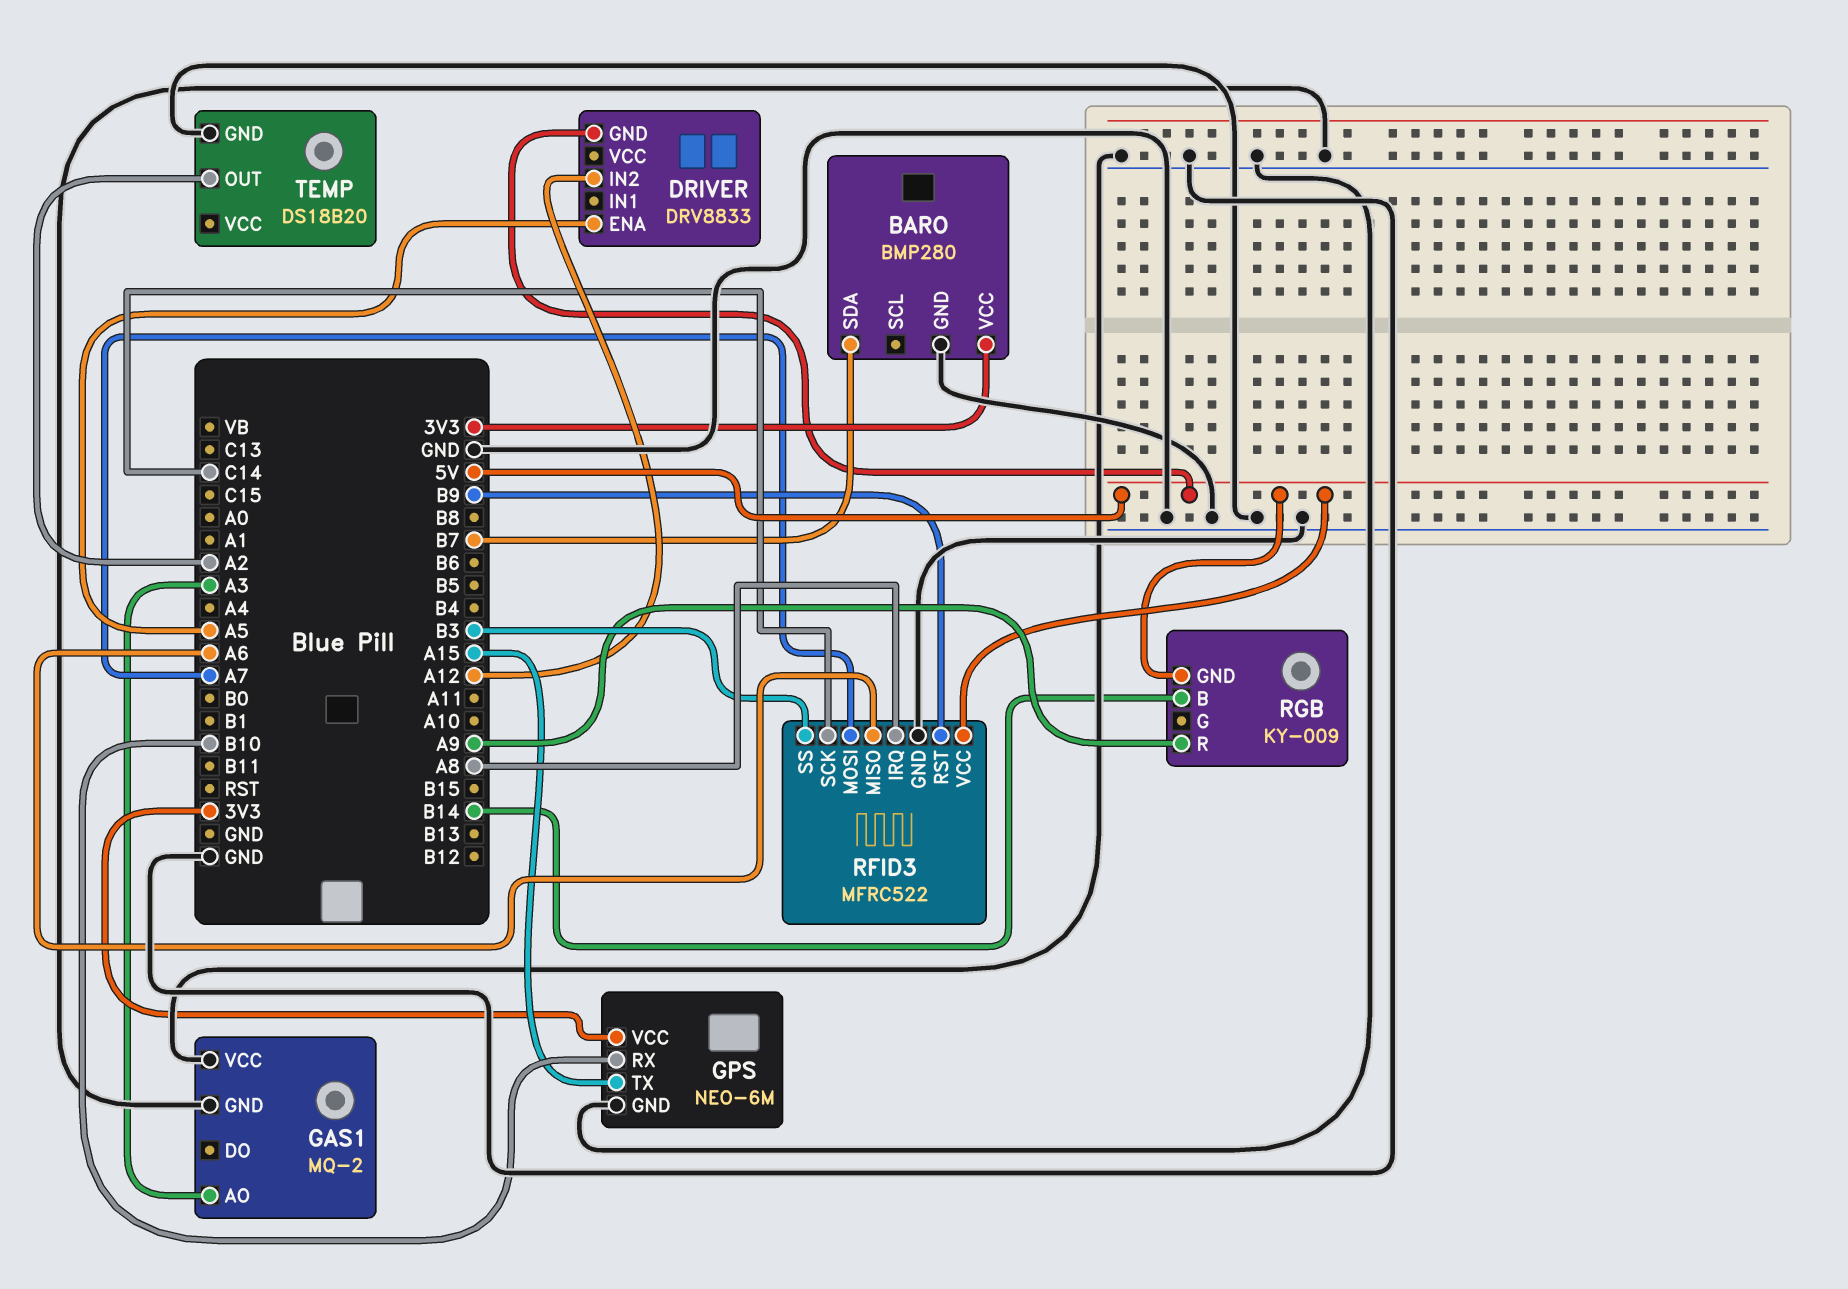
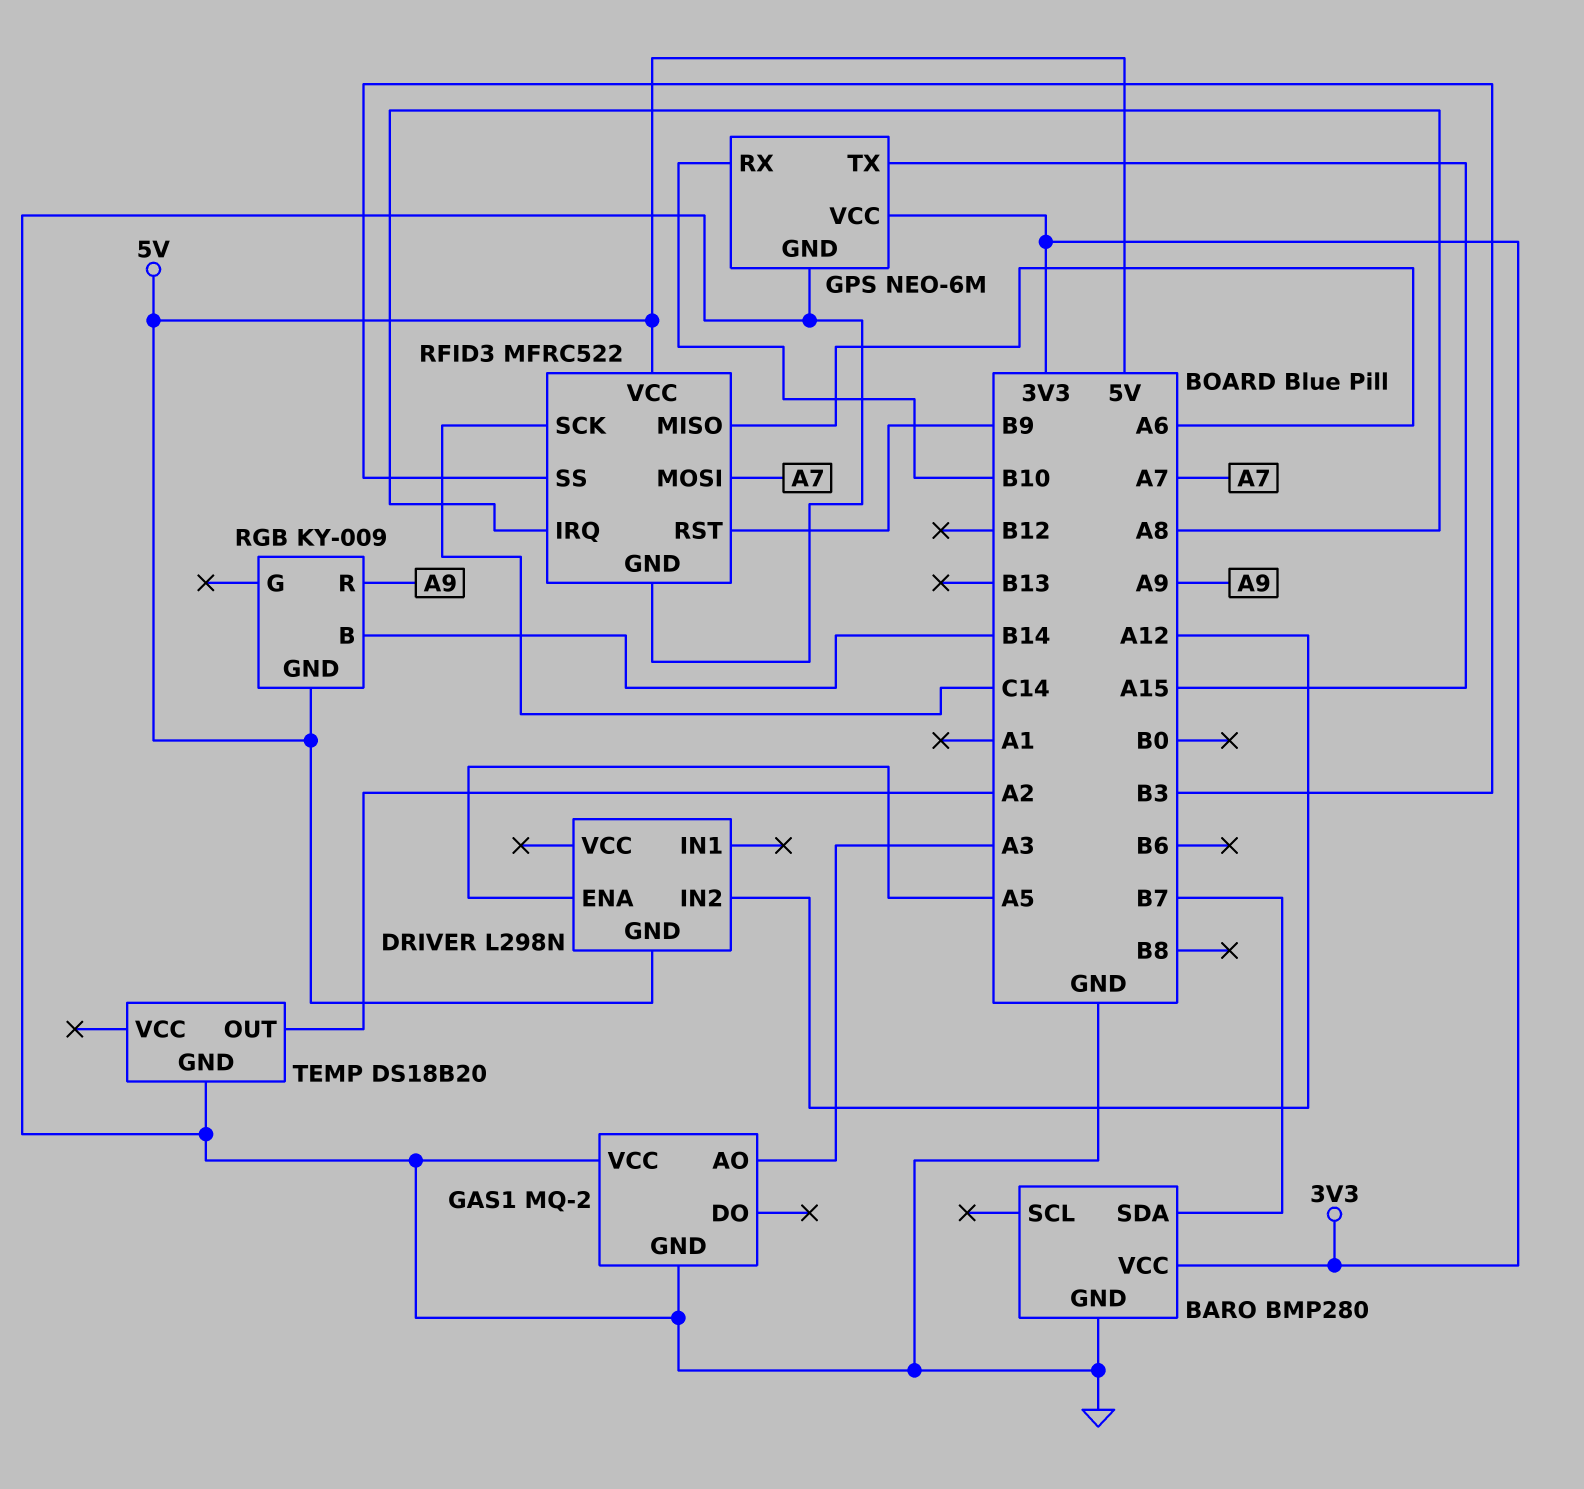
DRIVER: DRV8833 -> L298N

